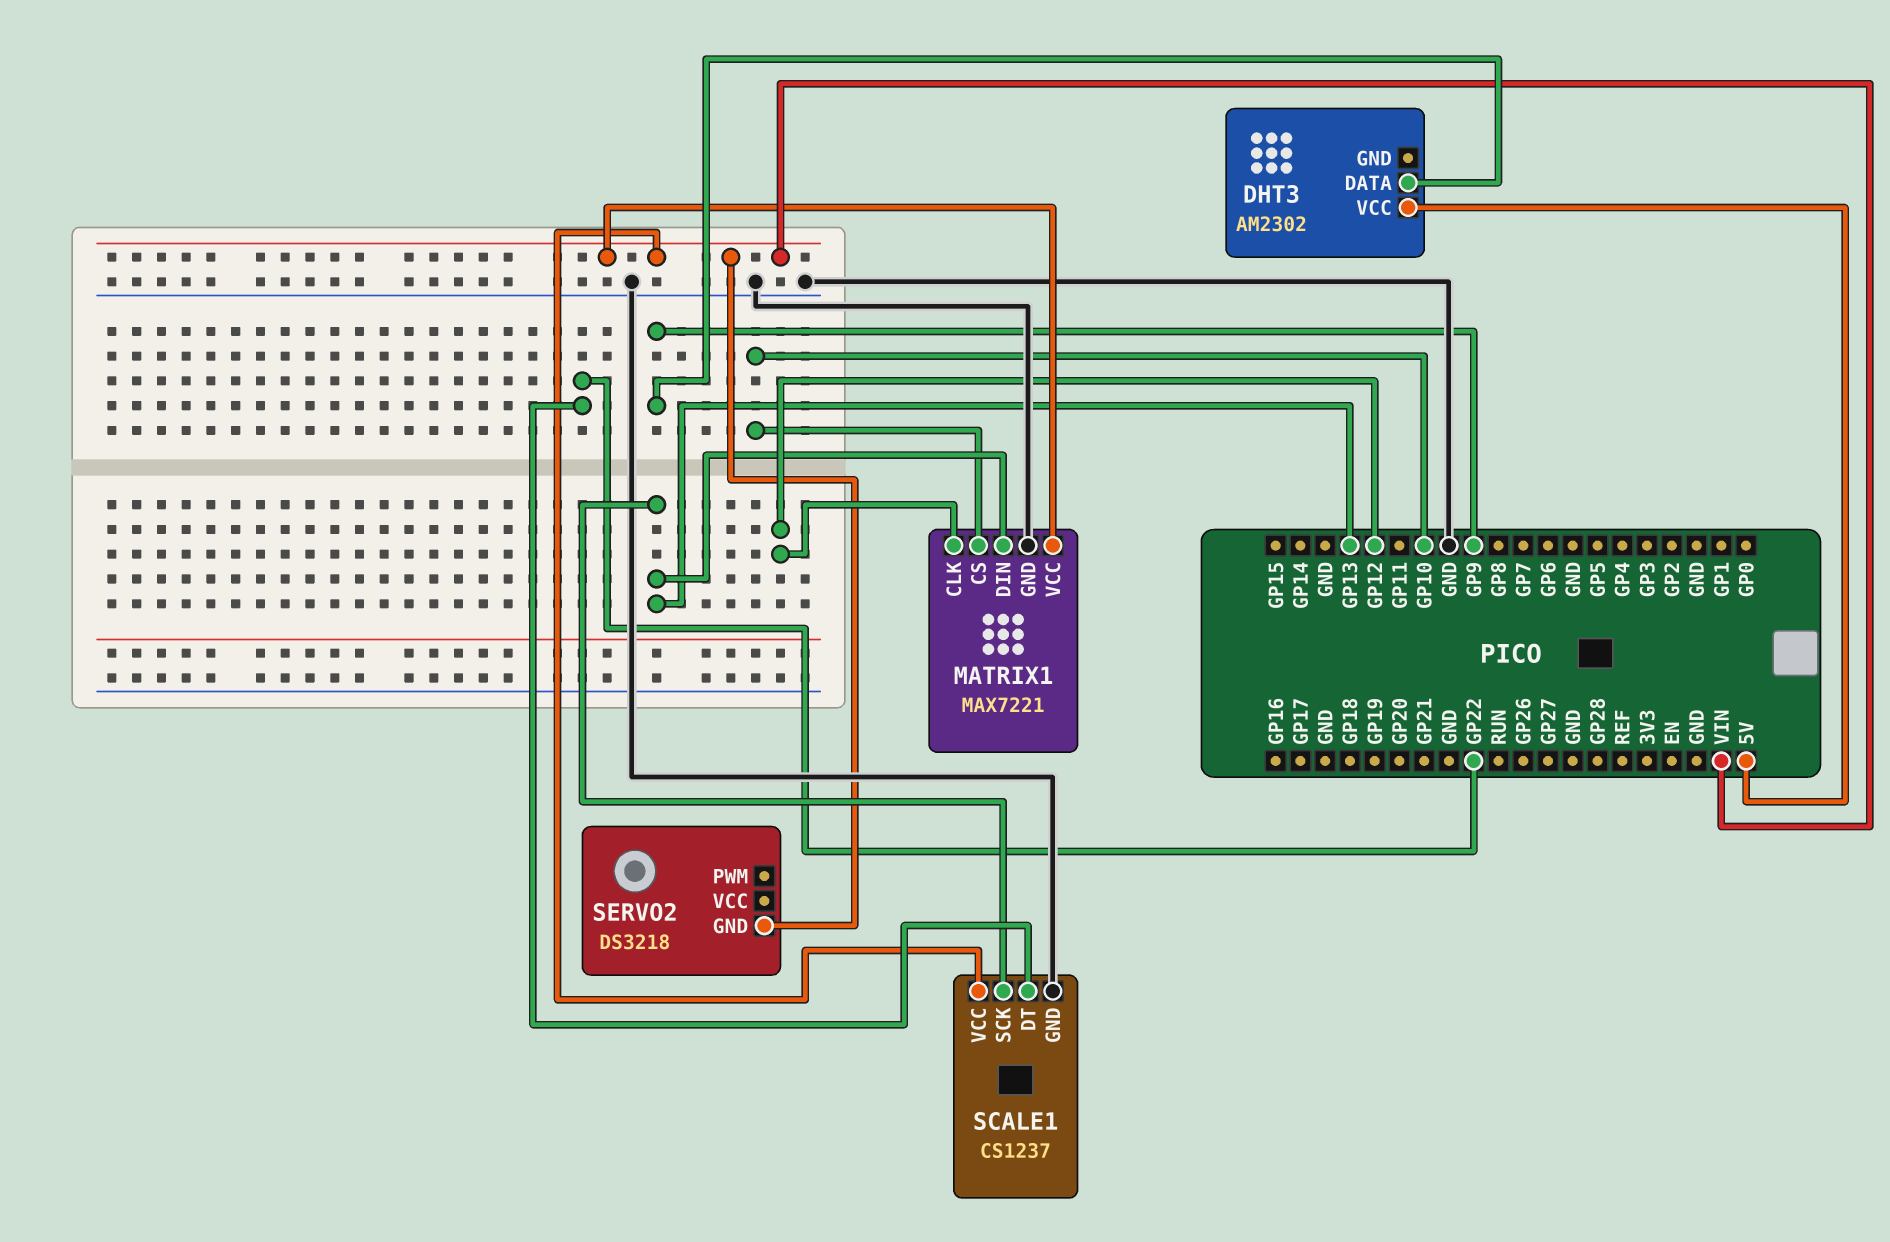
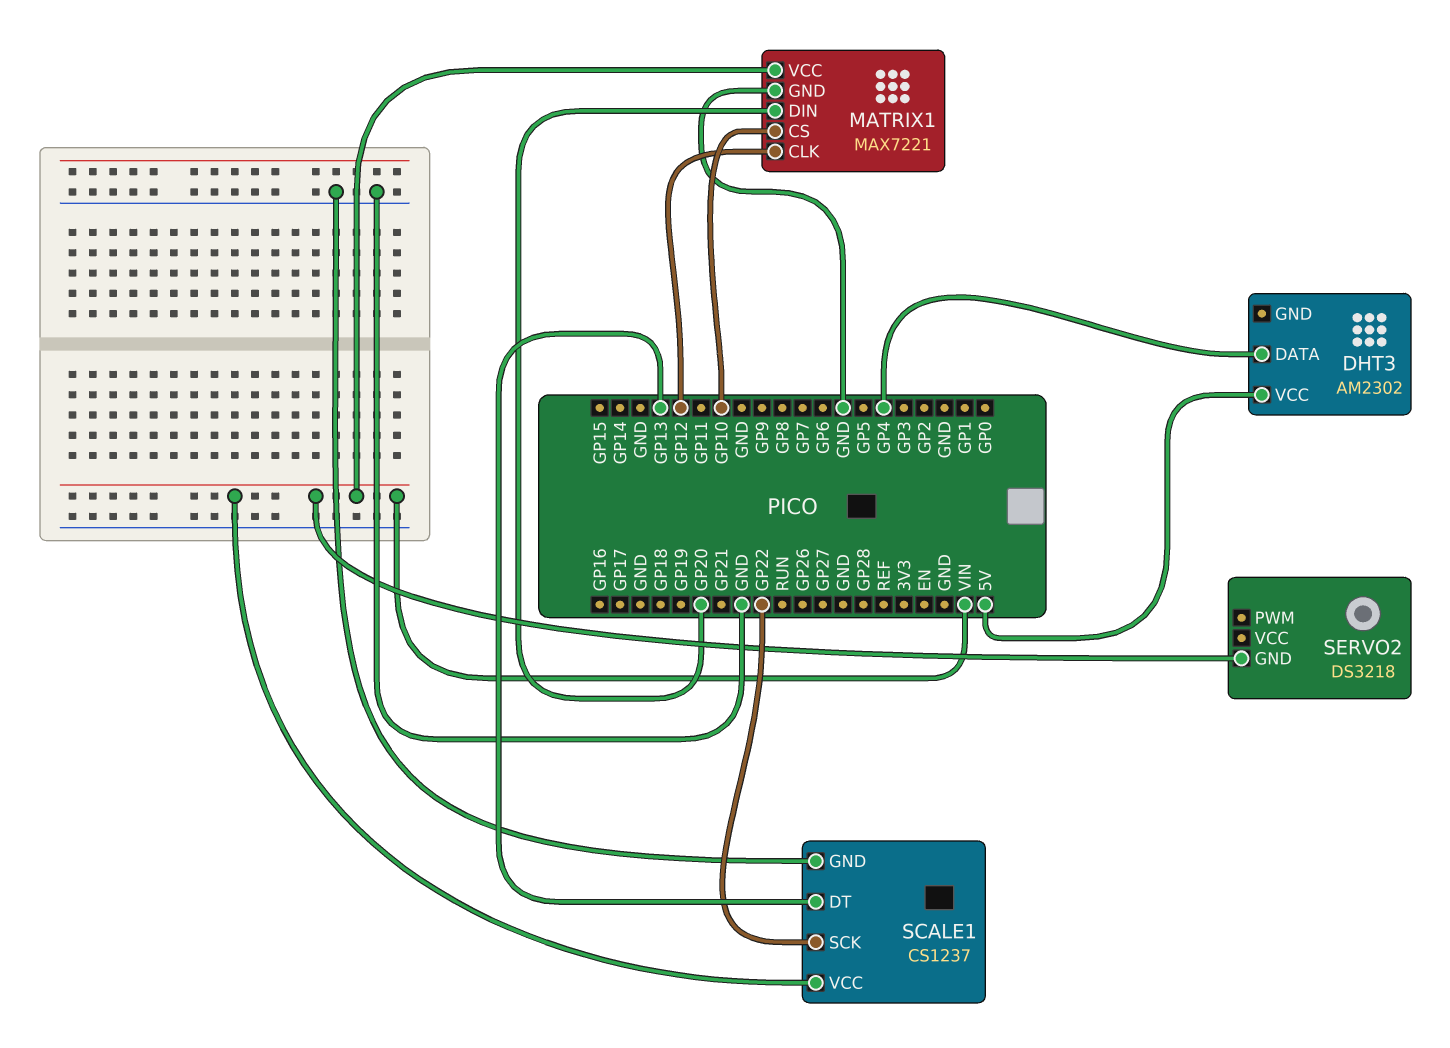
DHT3 pin DATA: GP9 -> GP4
MATRIX1 pin DIN: GP13 -> GP20
SCALE1 pin DT: GP22 -> GP13
SCALE1 pin SCK: GP13 -> GP22

